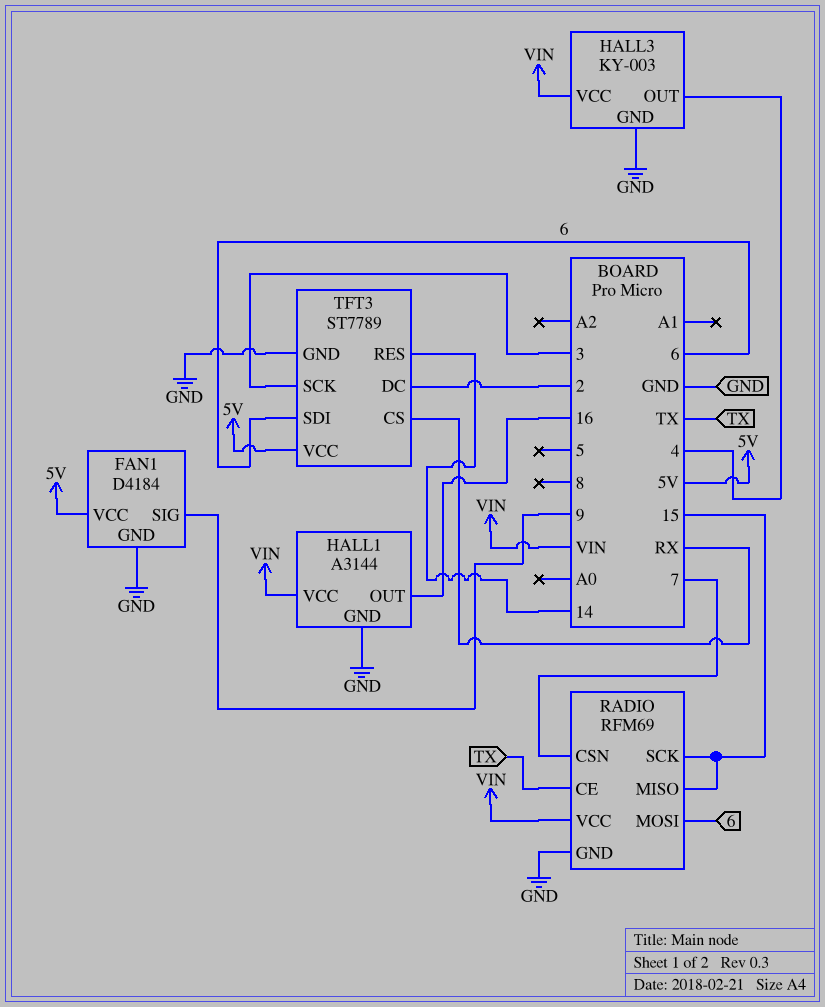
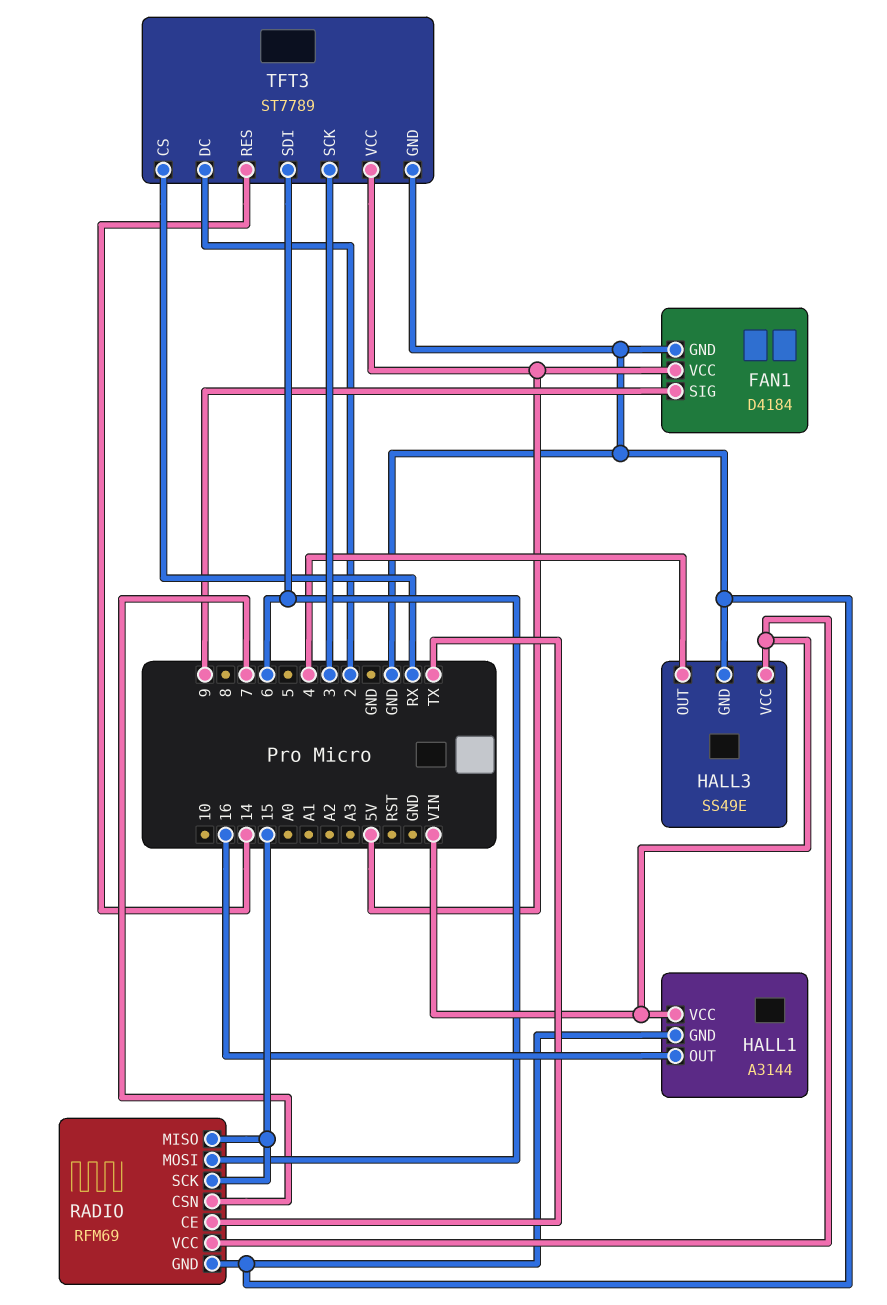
HALL3: KY-003 -> SS49E

